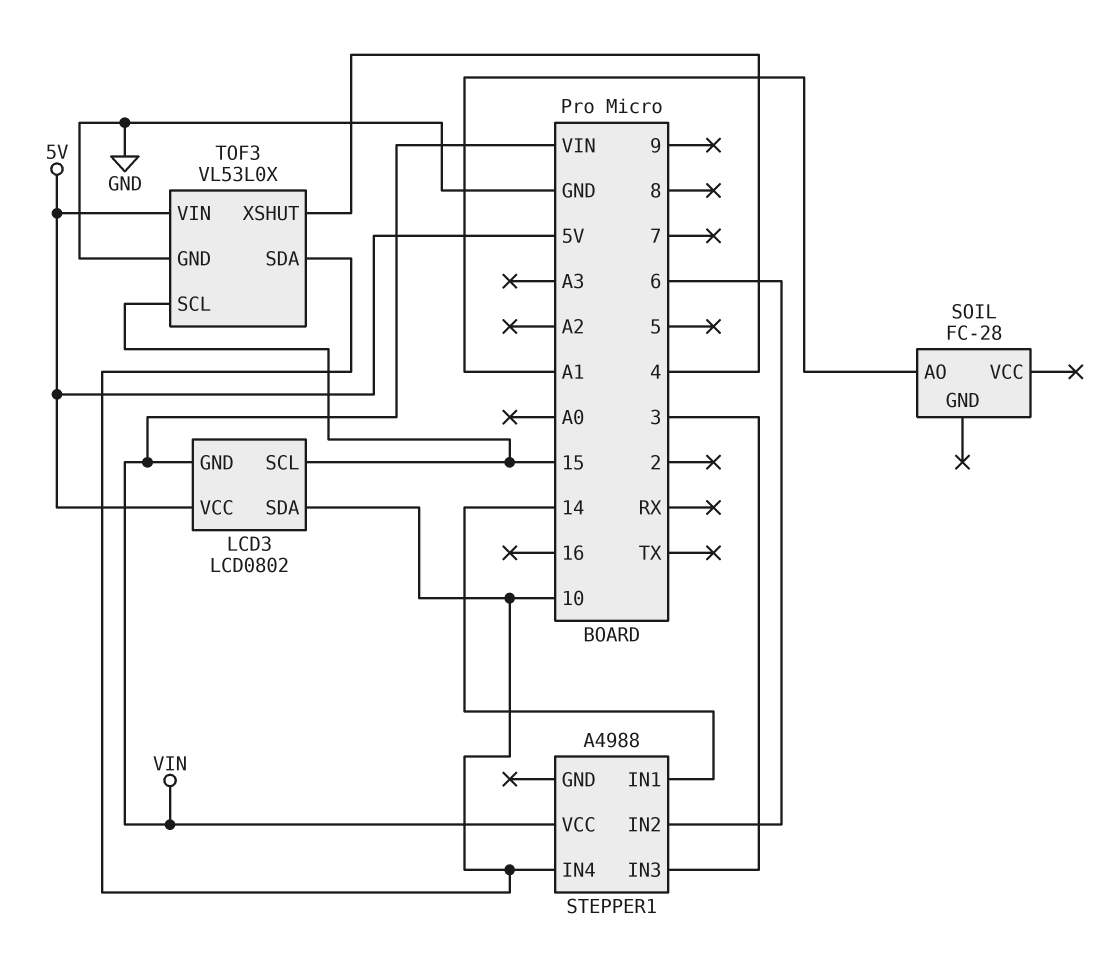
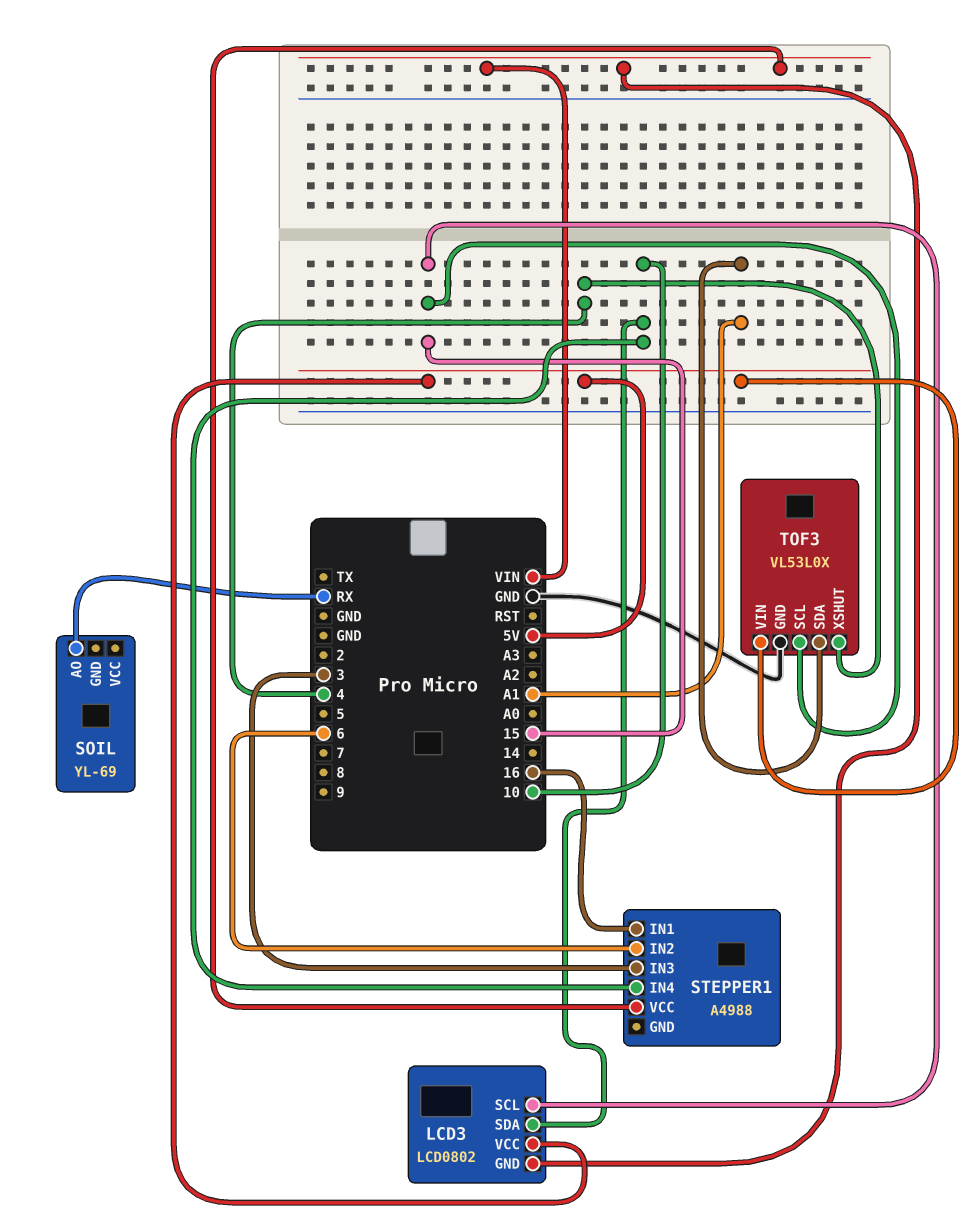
SOIL: FC-28 -> YL-69
SOIL pin AO: A1 -> RX
STEPPER1 pin IN1: 14 -> 16
TOF3 pin SDA: 10 -> A1

